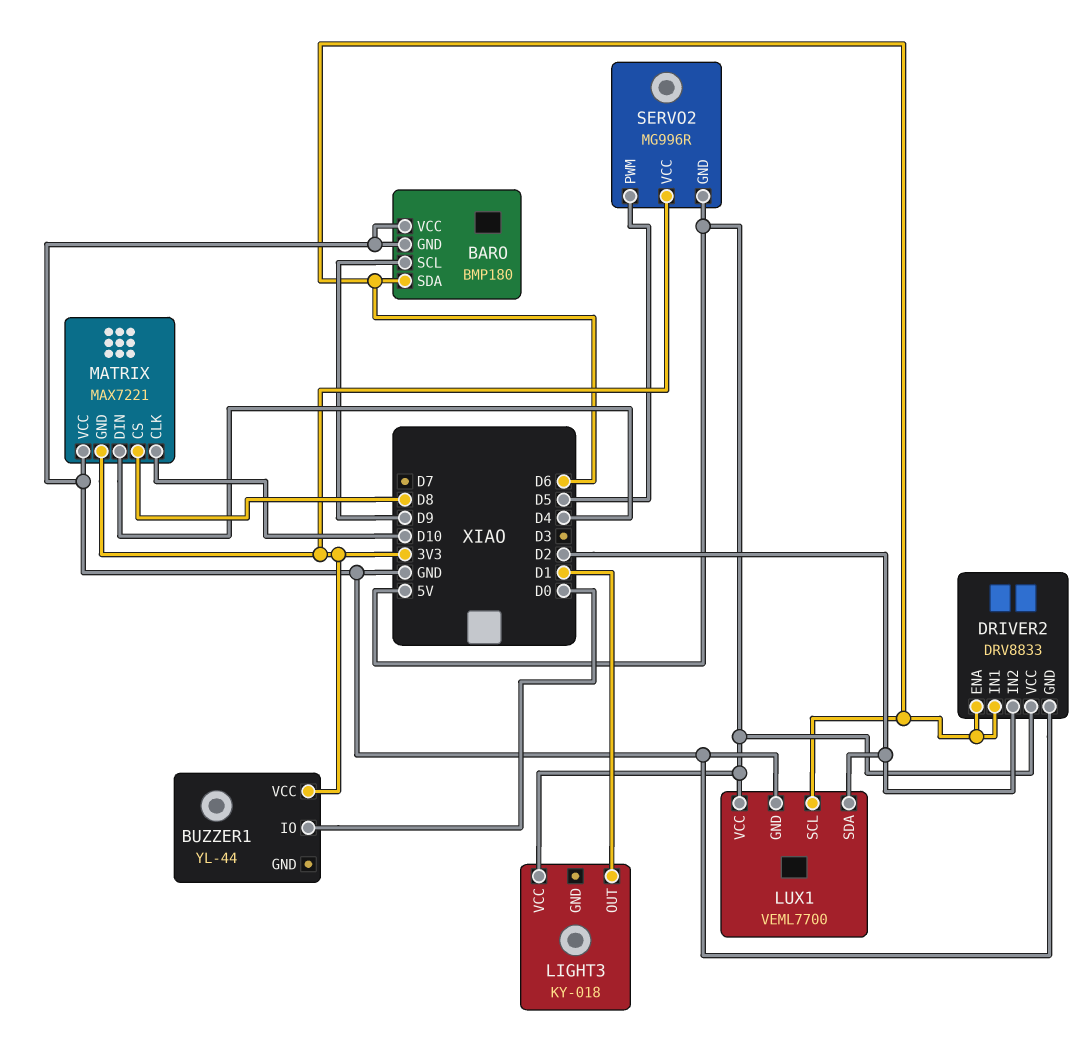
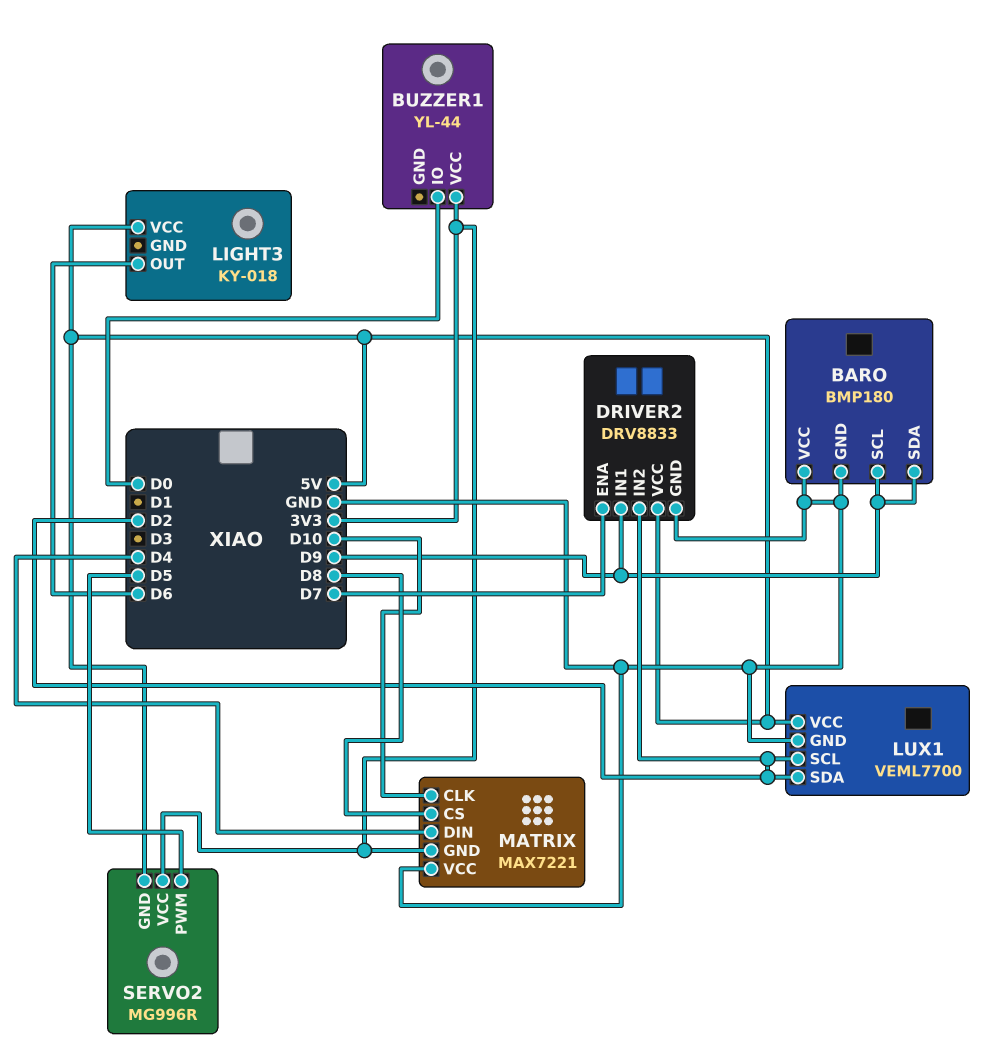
BARO pin SDA: D6 -> D9
DRIVER2 pin ENA: D6 -> D7
DRIVER2 pin IN1: D6 -> D9
LIGHT3 pin OUT: D1 -> D6
LUX1 pin SCL: D6 -> D2

